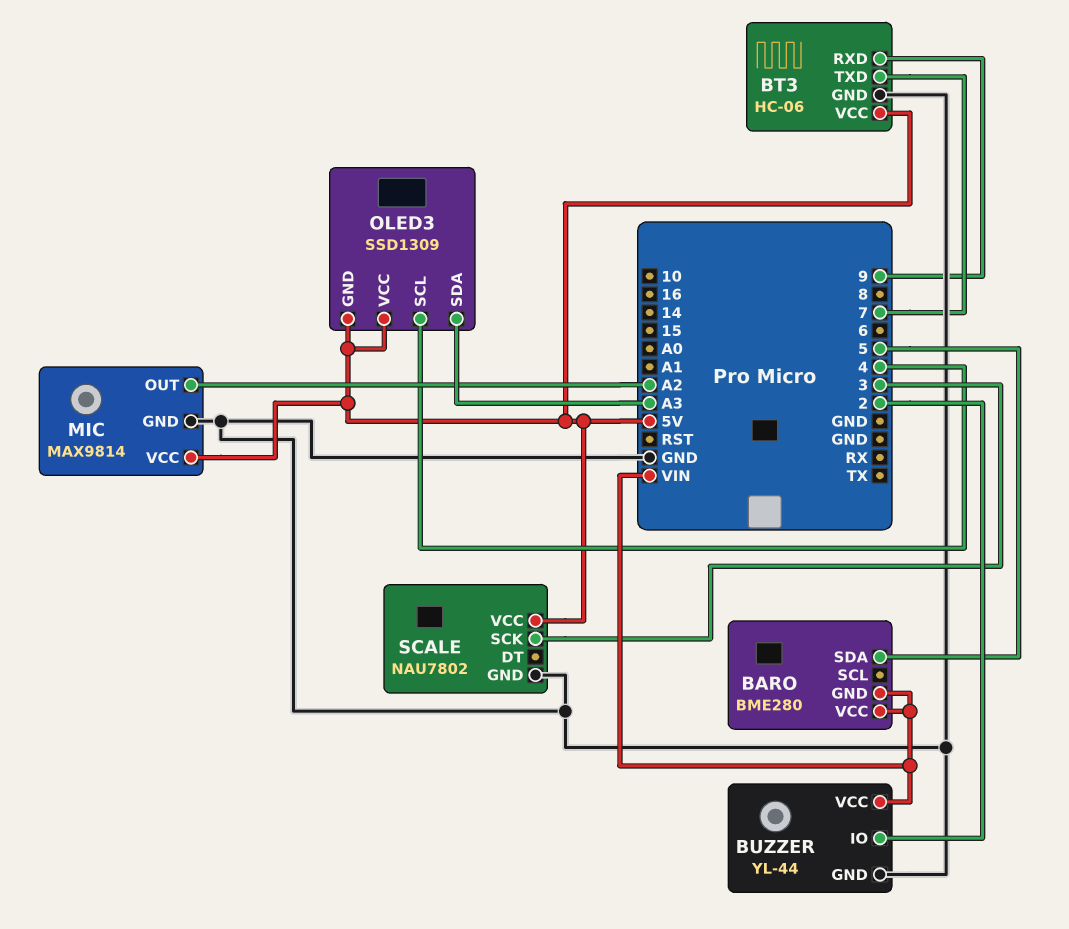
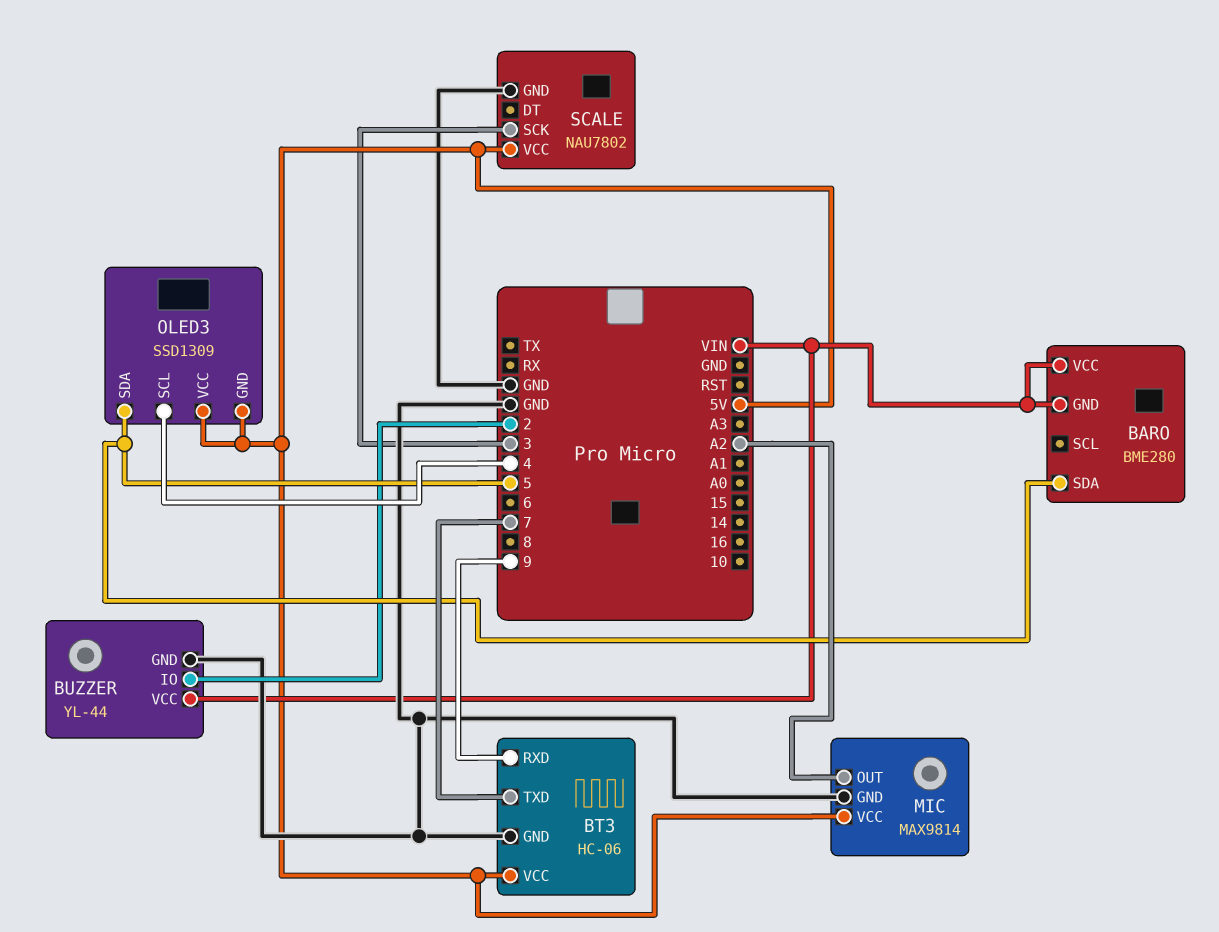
OLED3 pin SDA: A3 -> 5

